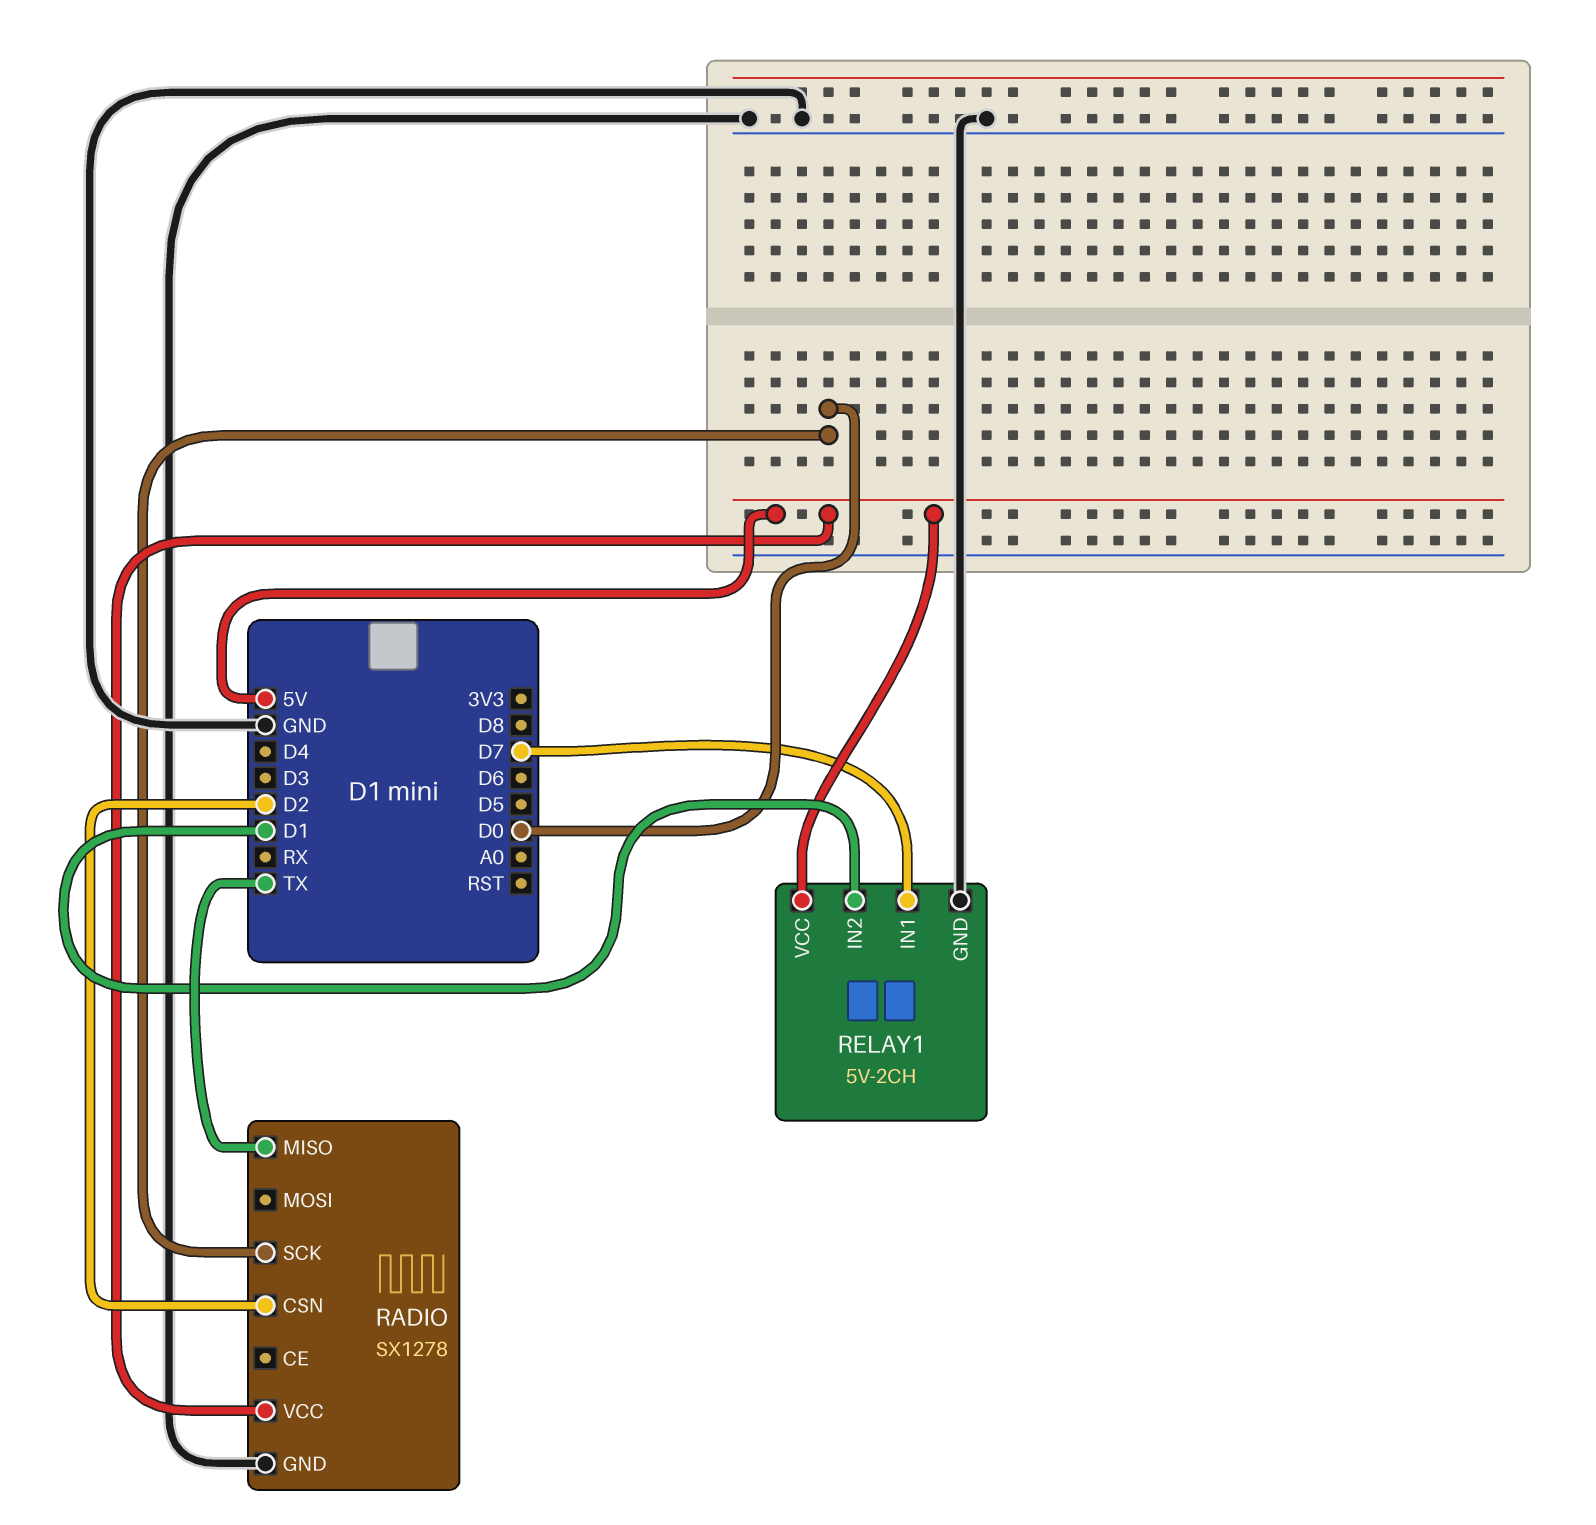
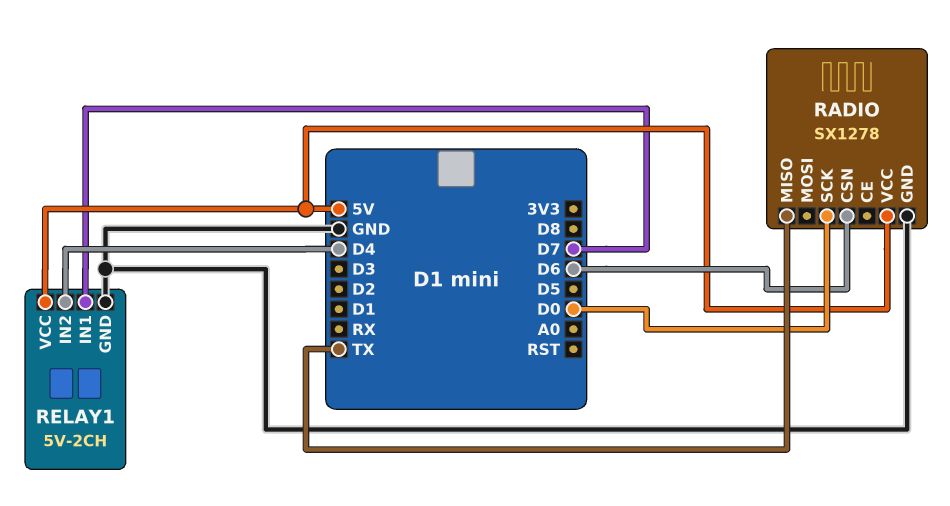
RADIO pin CSN: D2 -> D6
RELAY1 pin IN2: D1 -> D4

